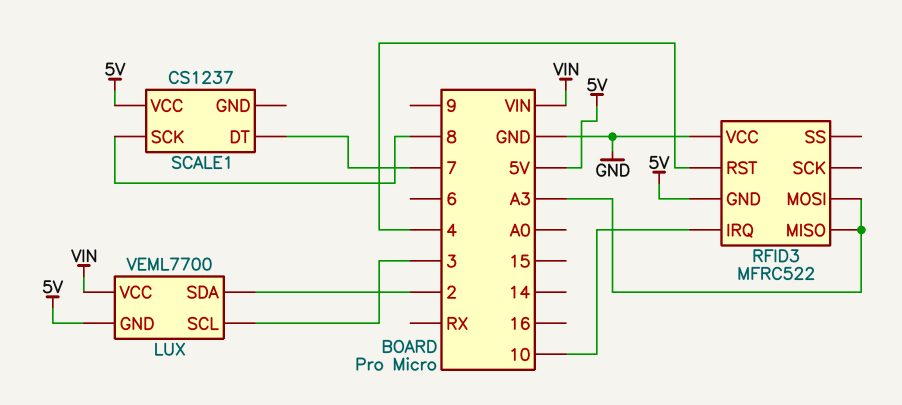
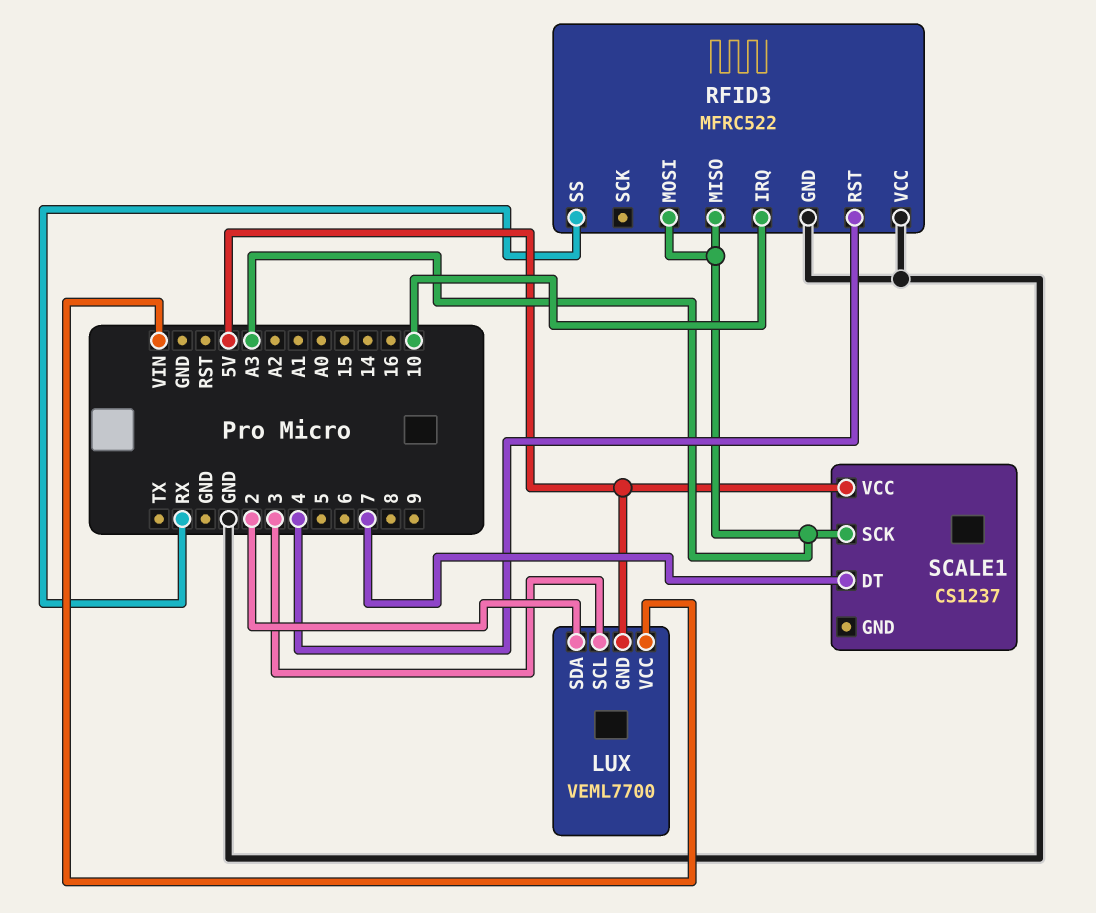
RFID3 pin GND: 5V -> GND
RFID3 pin SS: none -> RX
SCALE1 pin SCK: 8 -> A3

